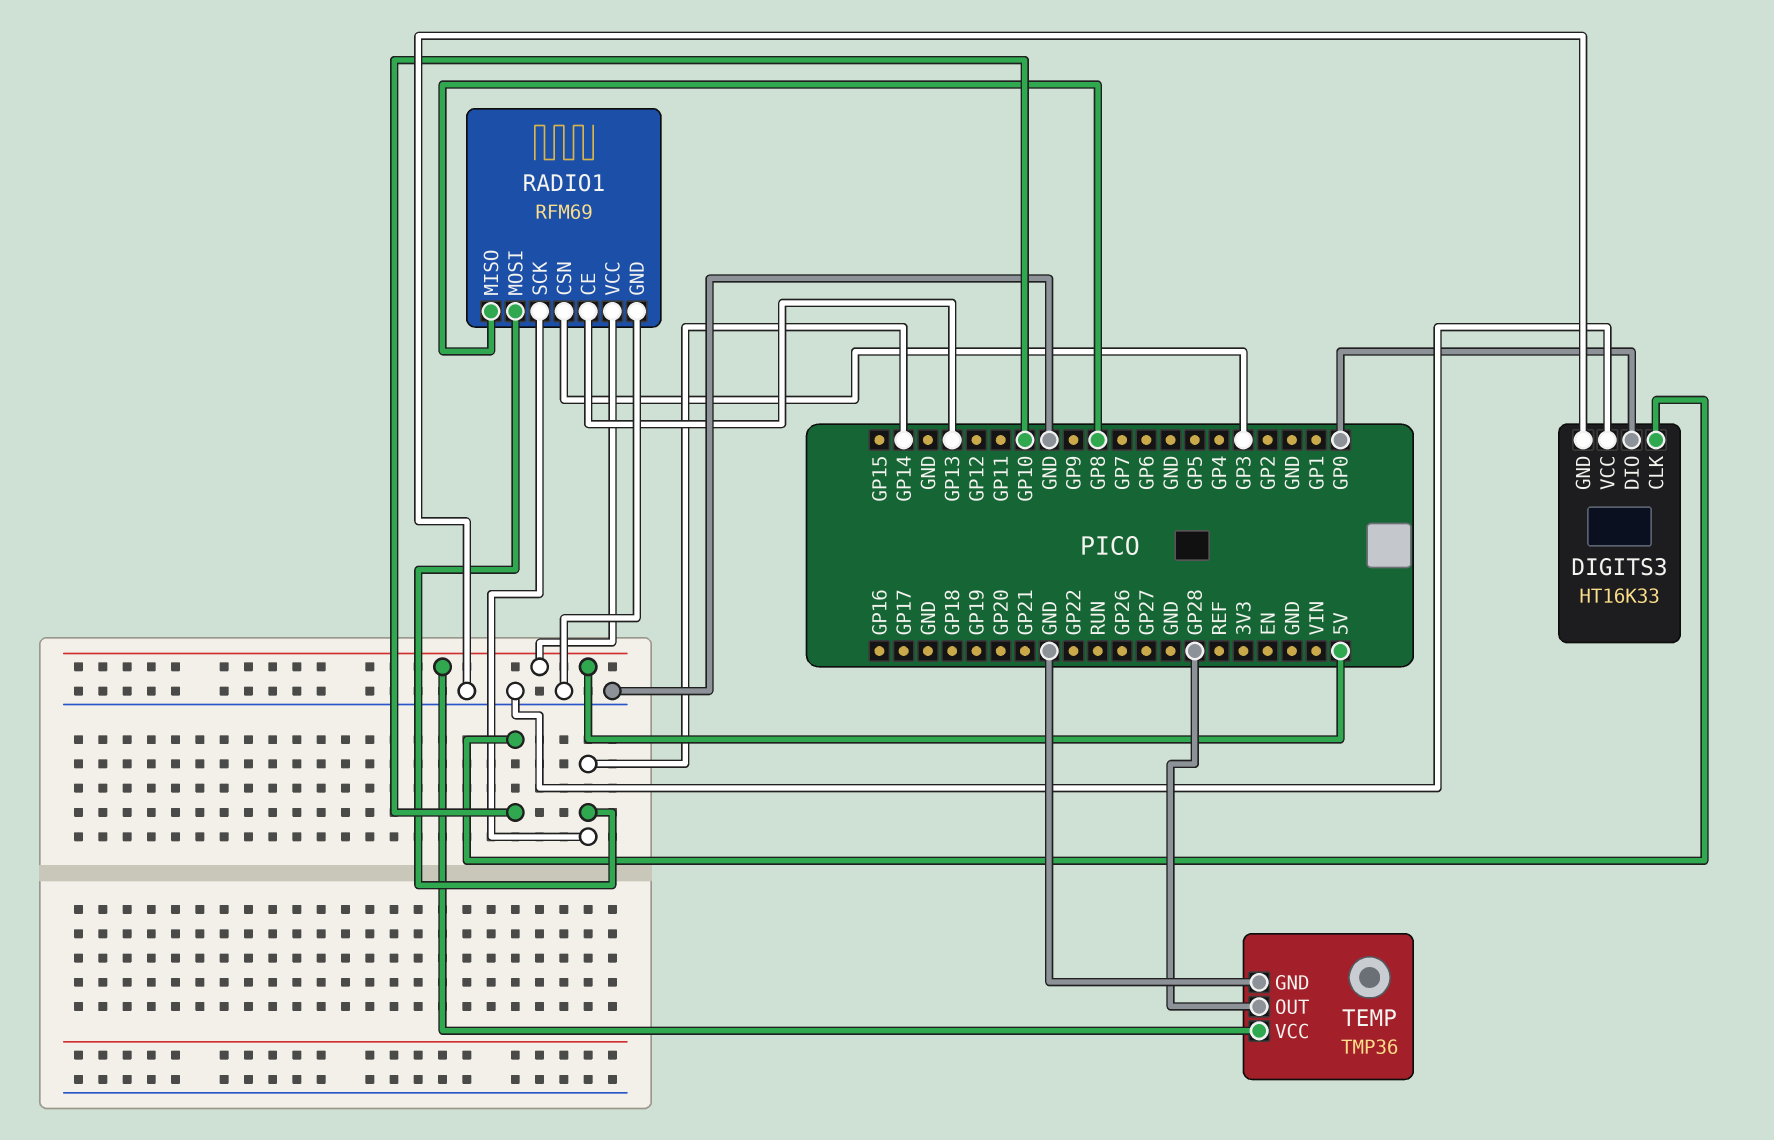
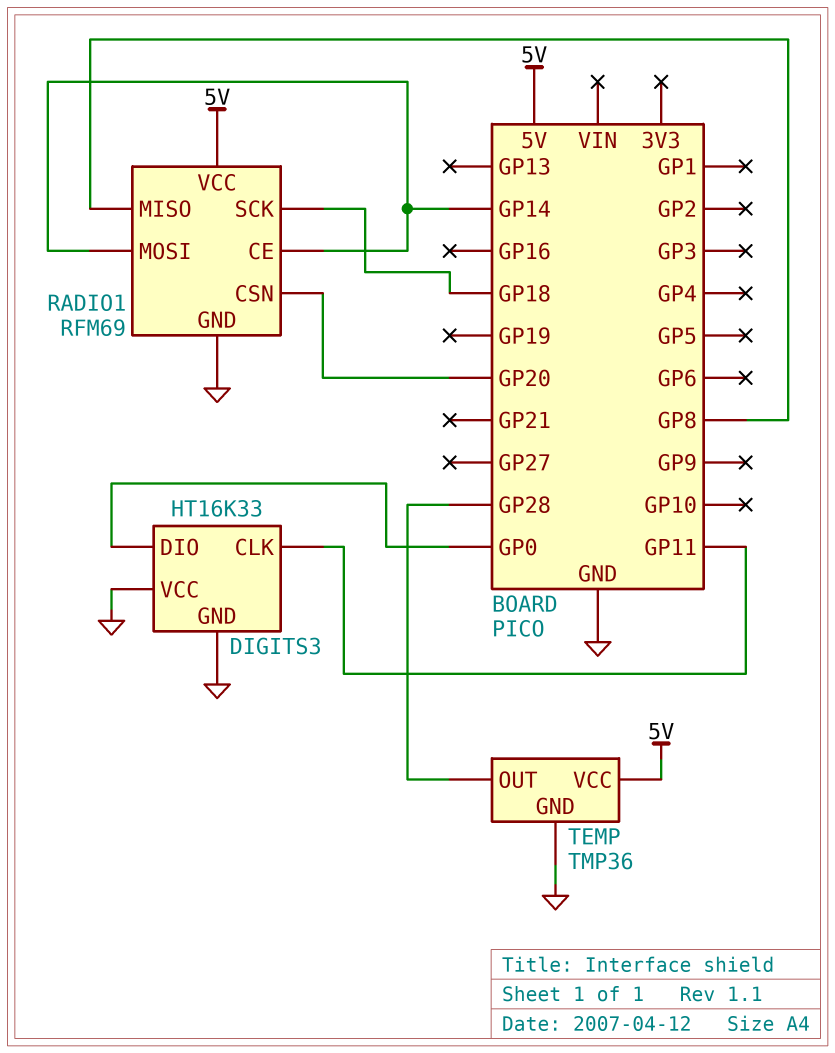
DIGITS3 pin CLK: GP10 -> GP11
RADIO1 pin CE: GP13 -> GP14
RADIO1 pin CSN: GP3 -> GP20
RADIO1 pin SCK: GP14 -> GP18

